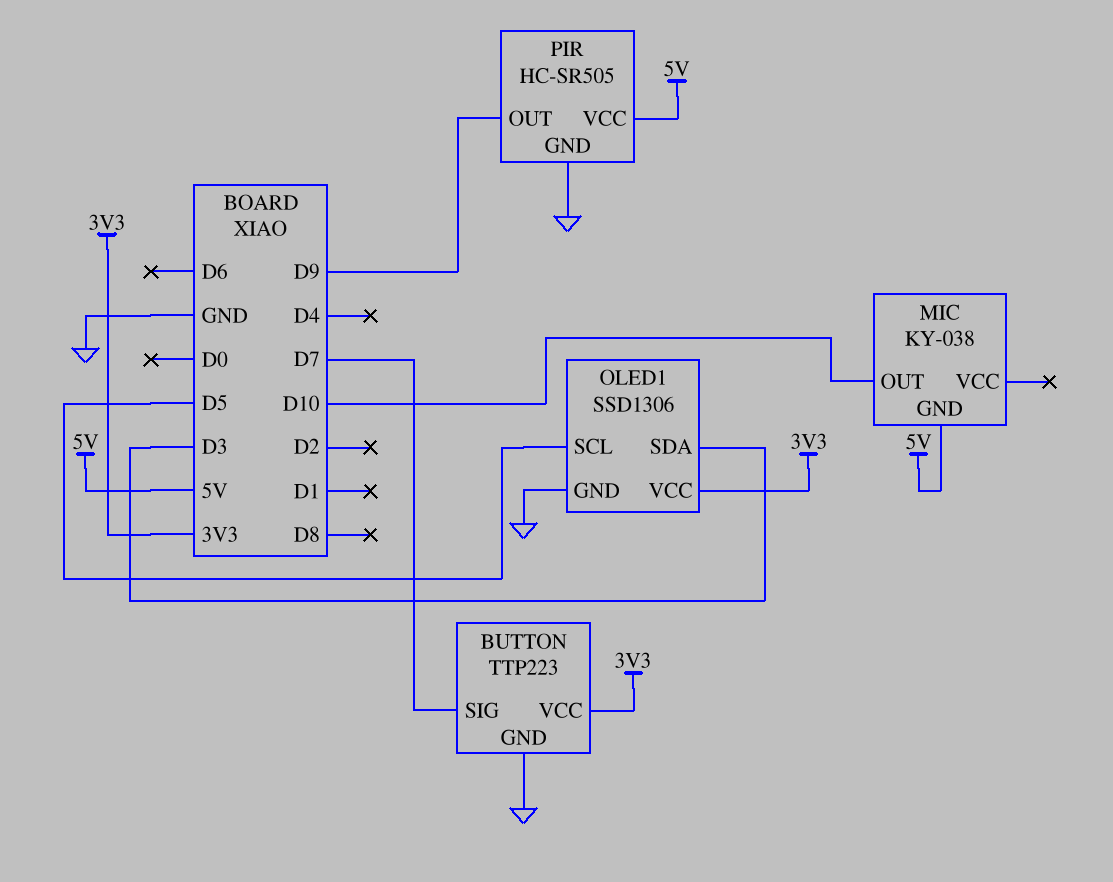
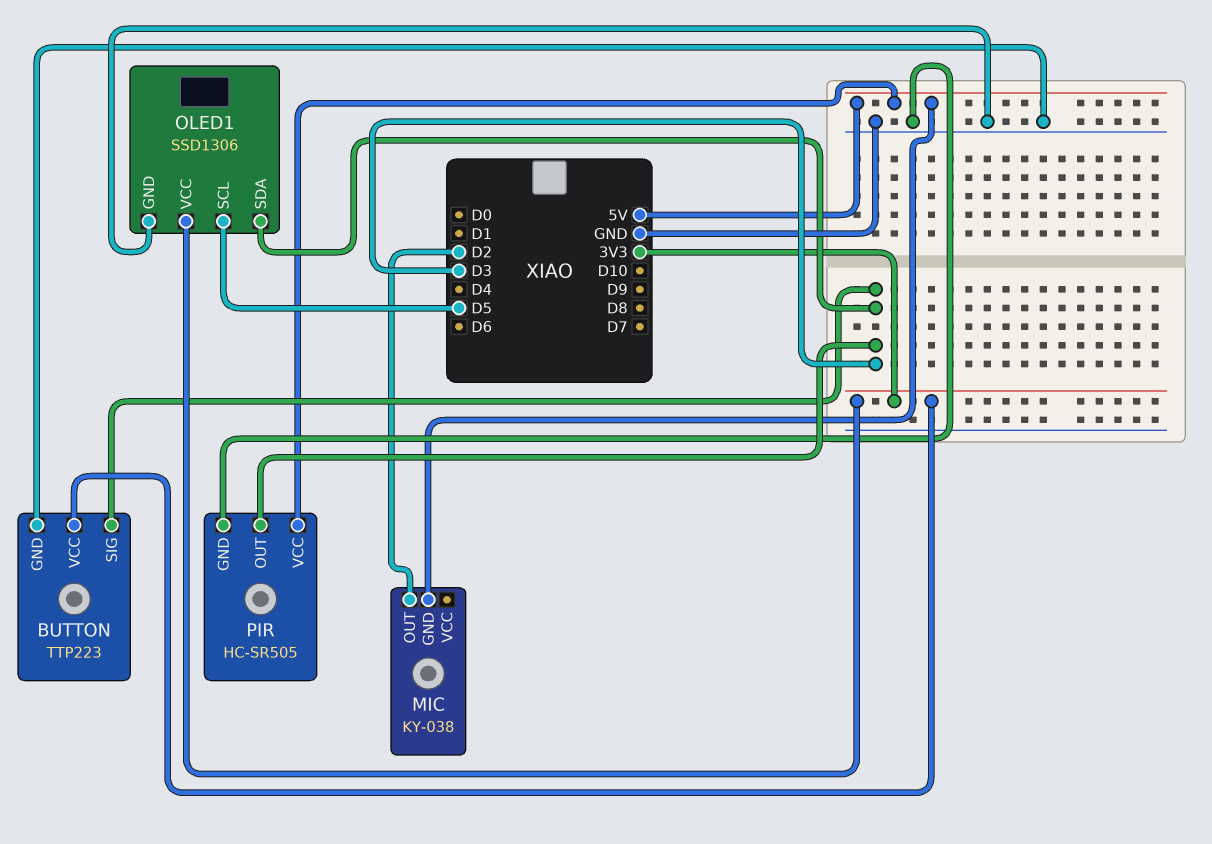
BUTTON pin SIG: D7 -> D3
MIC pin OUT: D10 -> D2
PIR pin OUT: D9 -> D3

